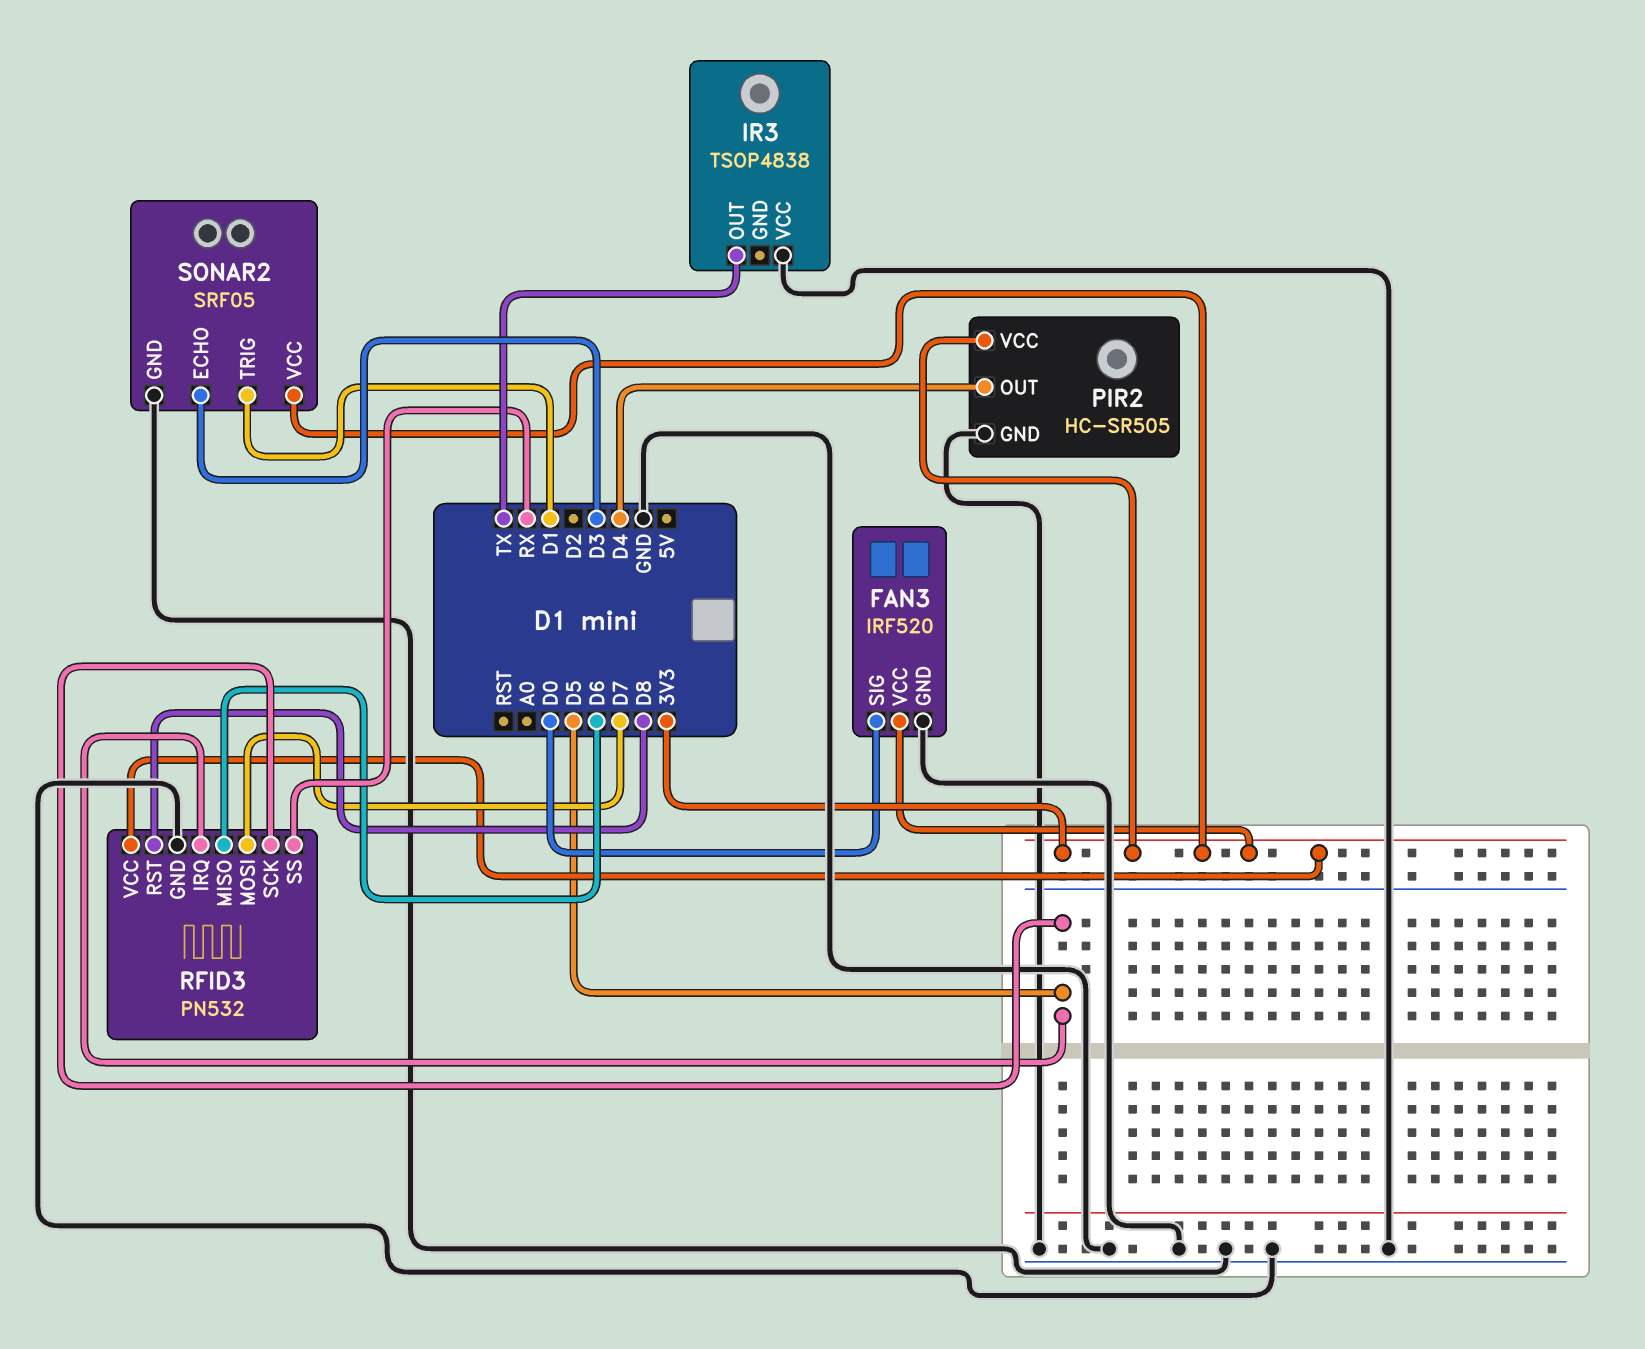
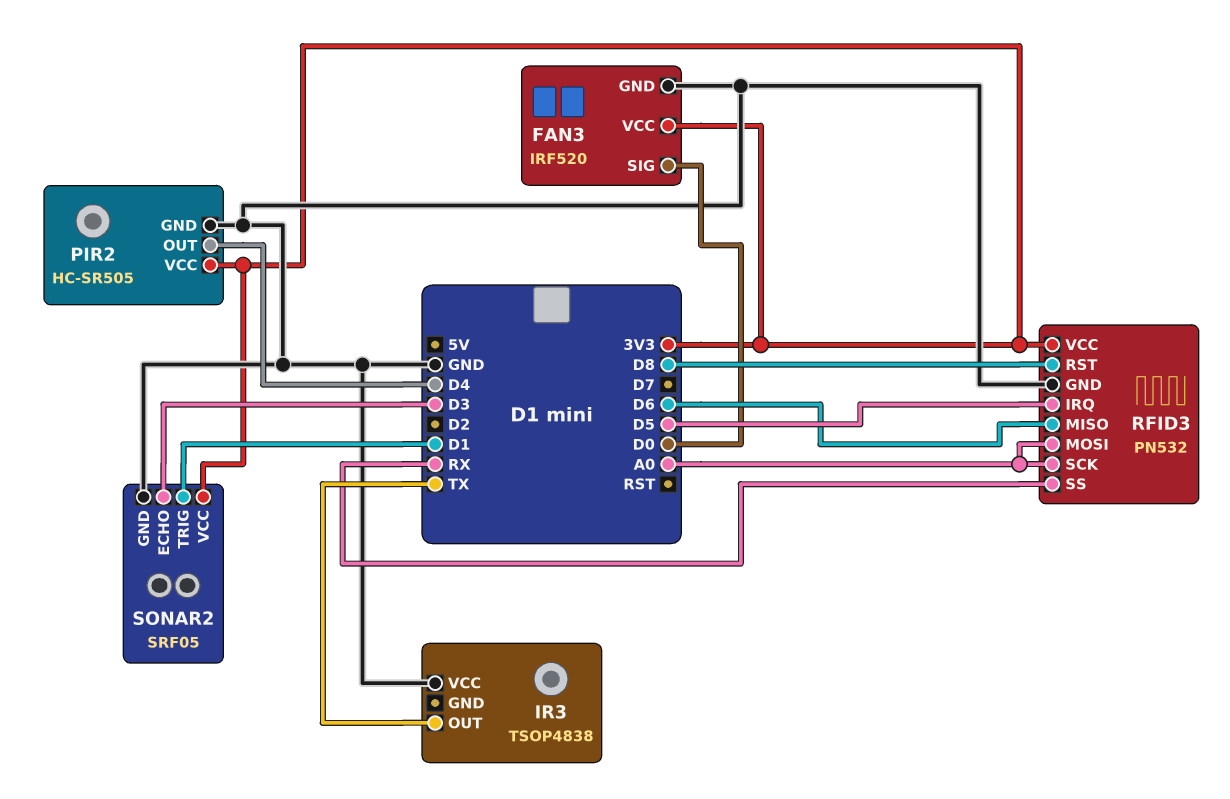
RFID3 pin MOSI: D7 -> A0
RFID3 pin SCK: D5 -> A0

